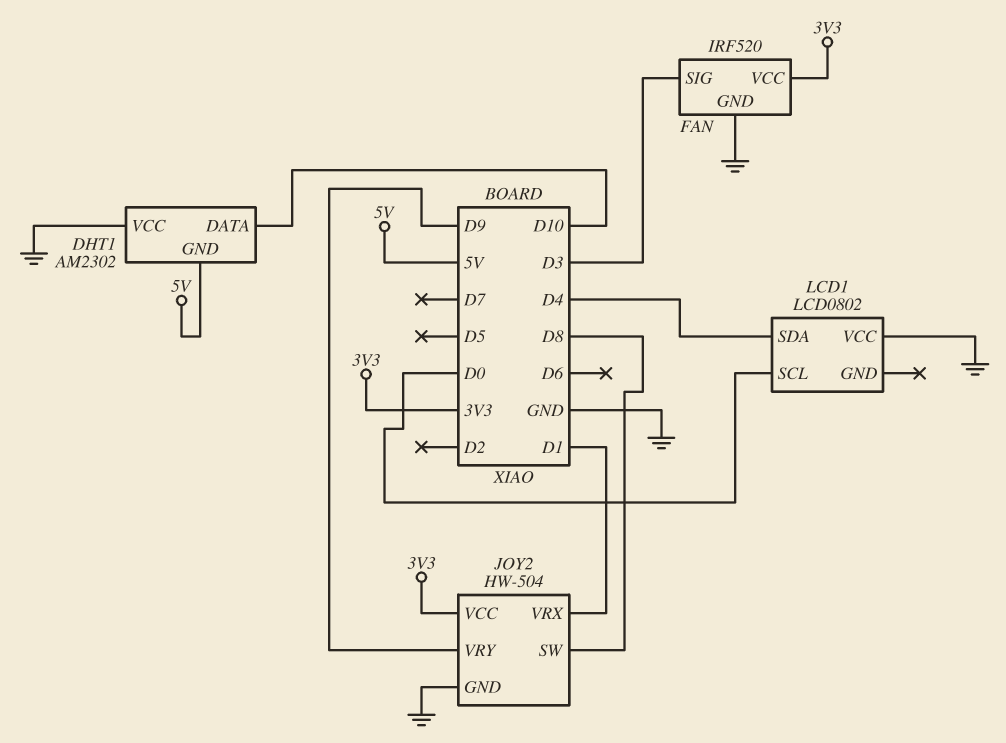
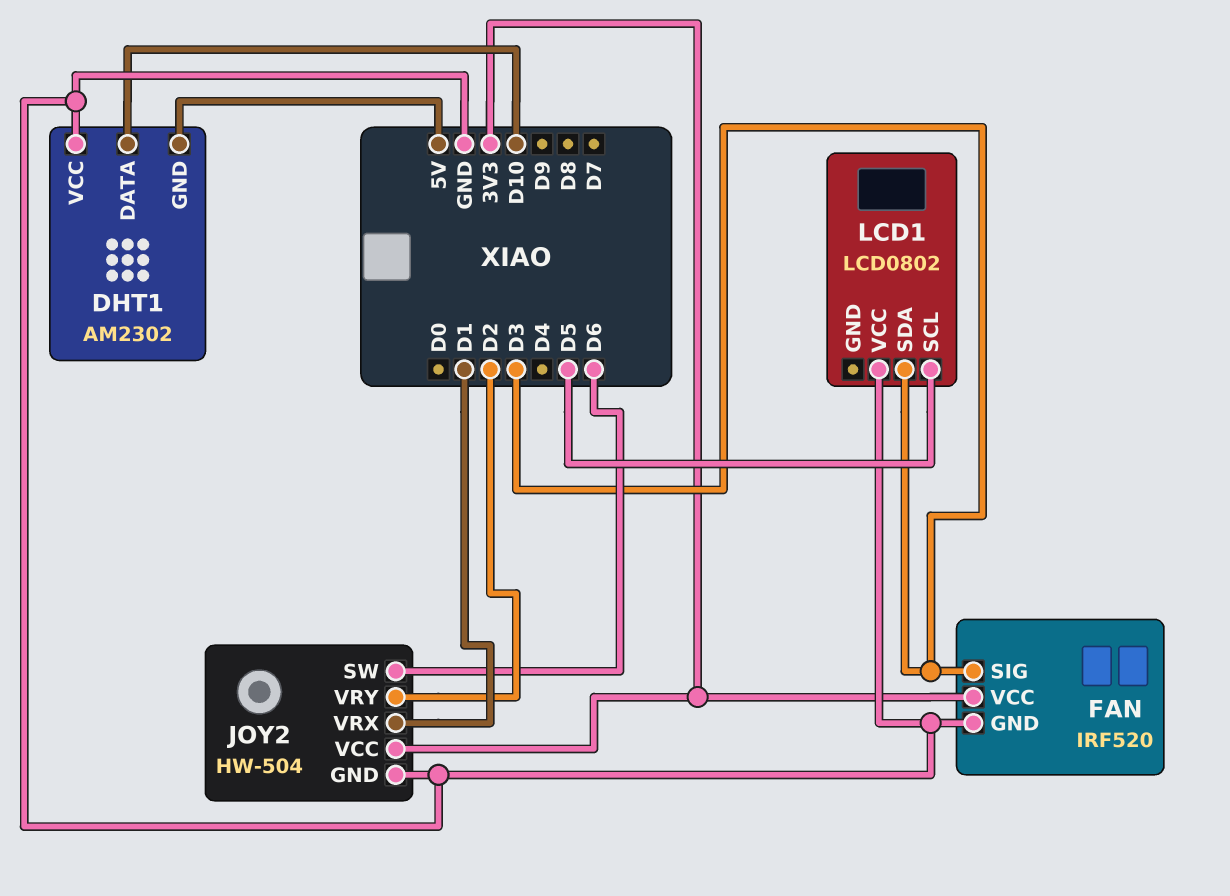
JOY2 pin SW: D8 -> D6
JOY2 pin VRY: D9 -> D2
LCD1 pin SCL: D0 -> D5
LCD1 pin SDA: D4 -> D3

